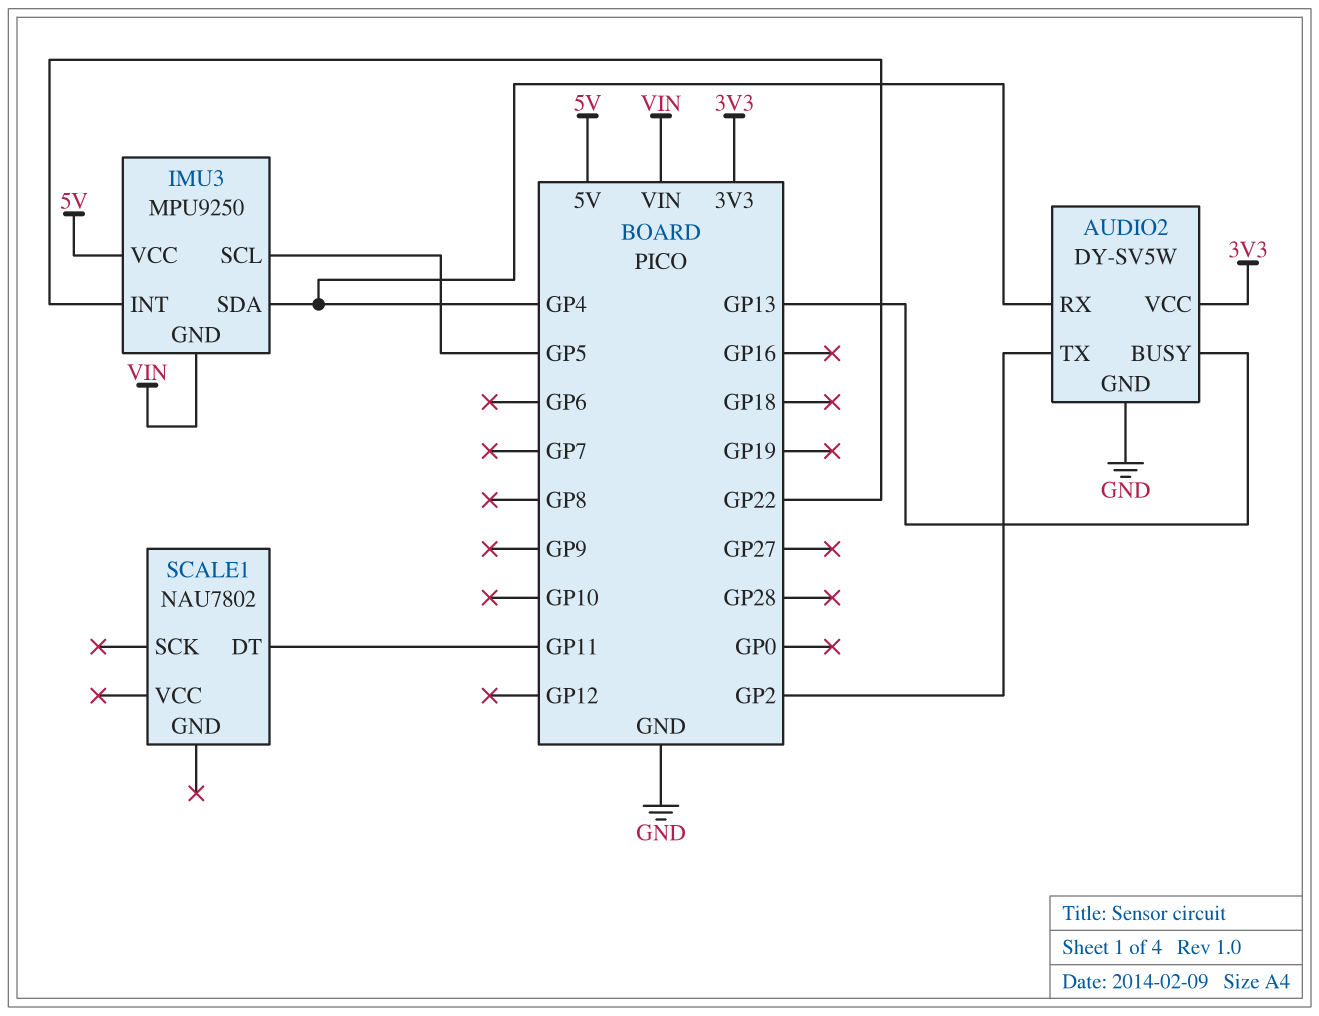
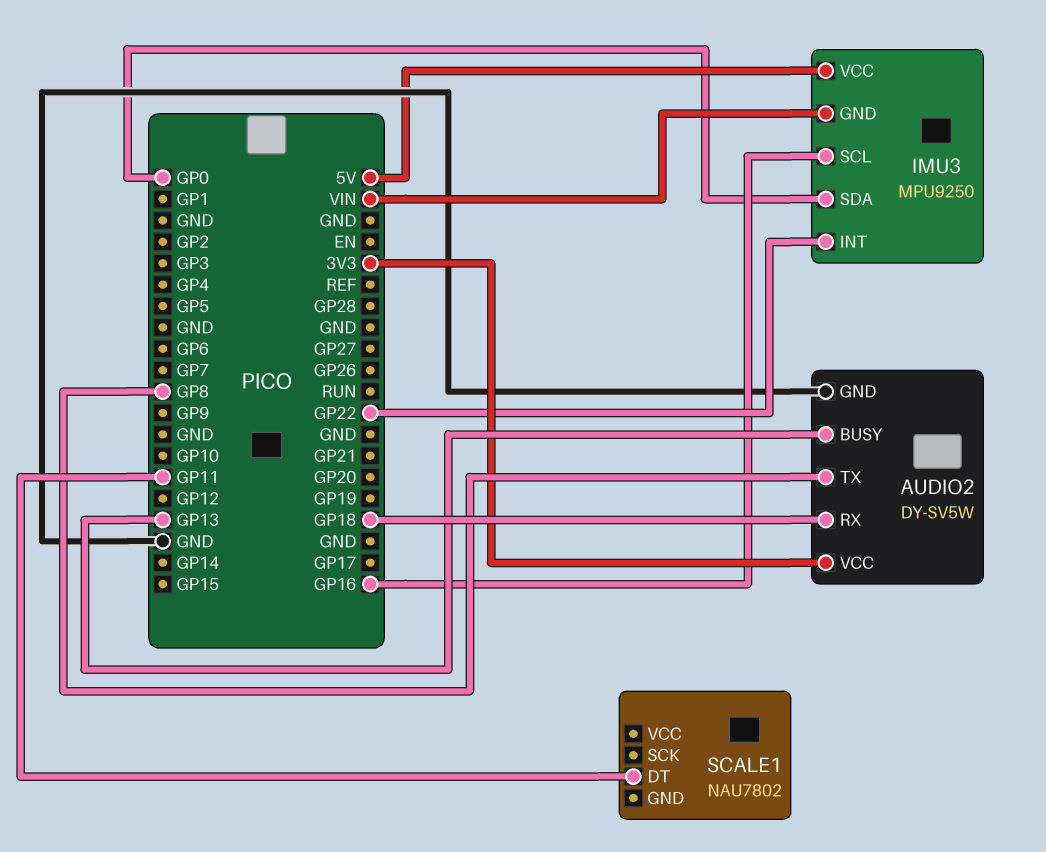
AUDIO2 pin RX: GP4 -> GP18
AUDIO2 pin TX: GP2 -> GP8
IMU3 pin SCL: GP5 -> GP16
IMU3 pin SDA: GP4 -> GP0

